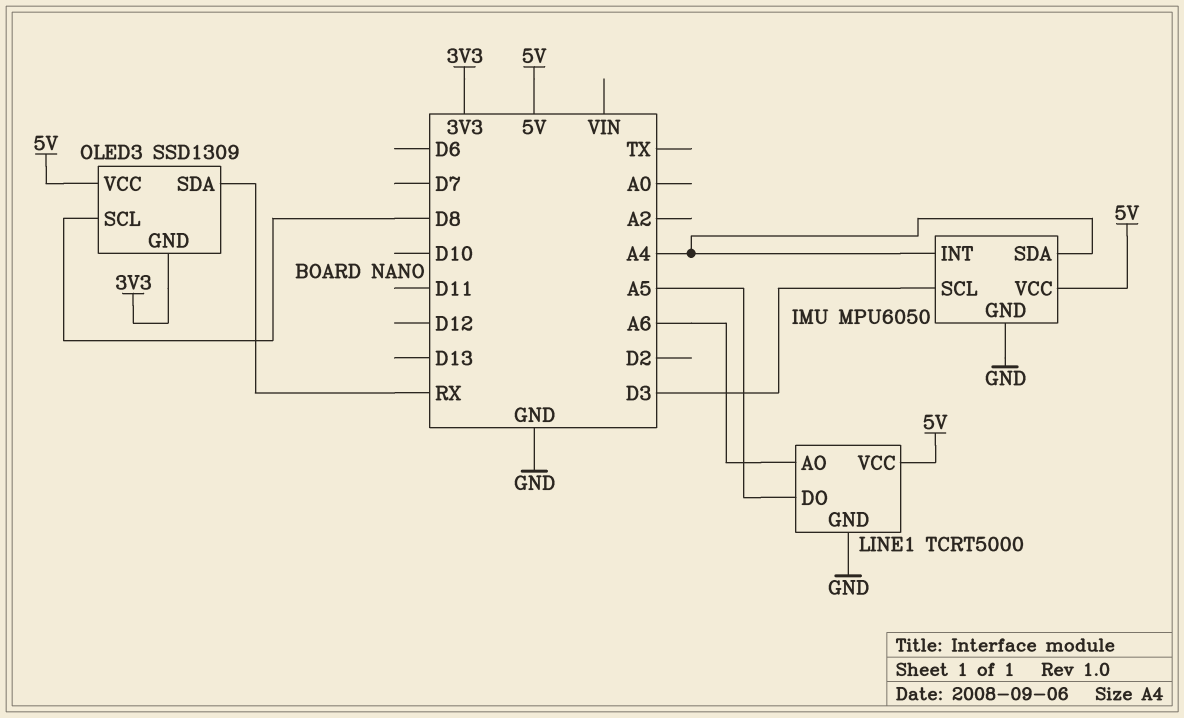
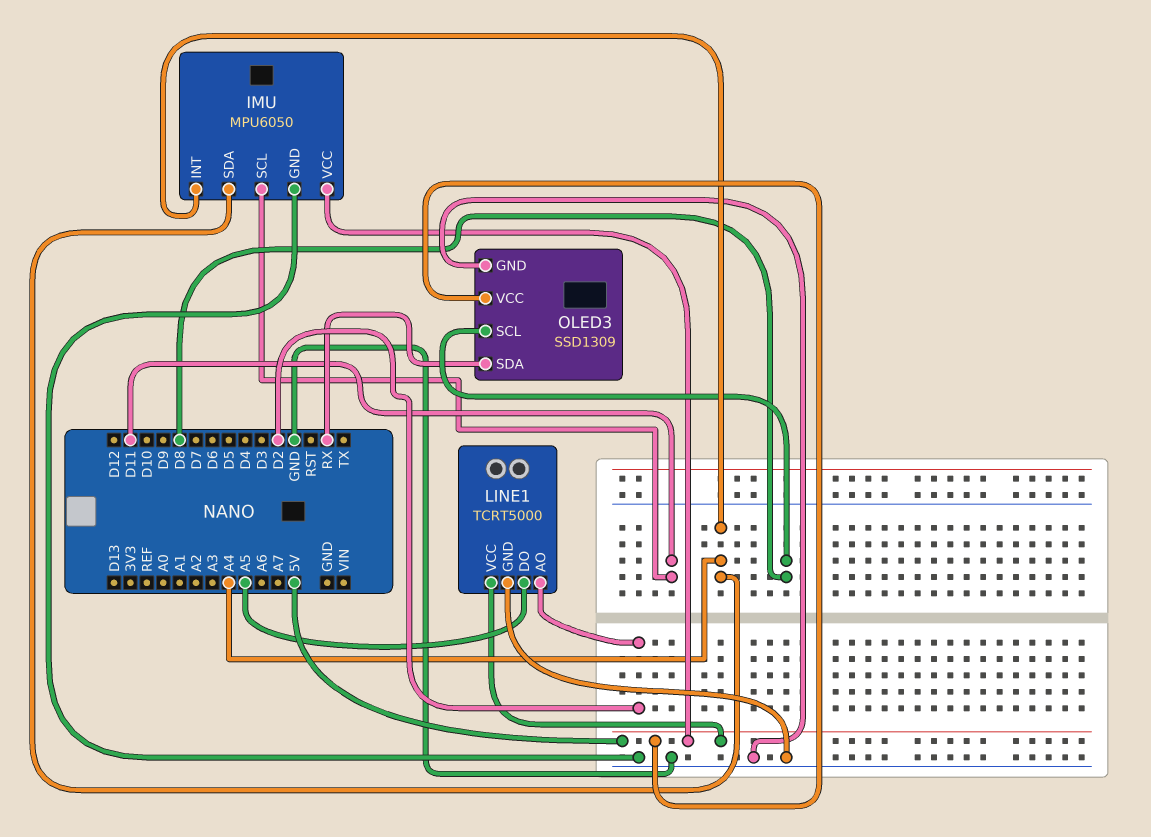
IMU pin SCL: D3 -> D11
LINE1 pin AO: A6 -> D2
OLED3 pin GND: 3V3 -> GND

